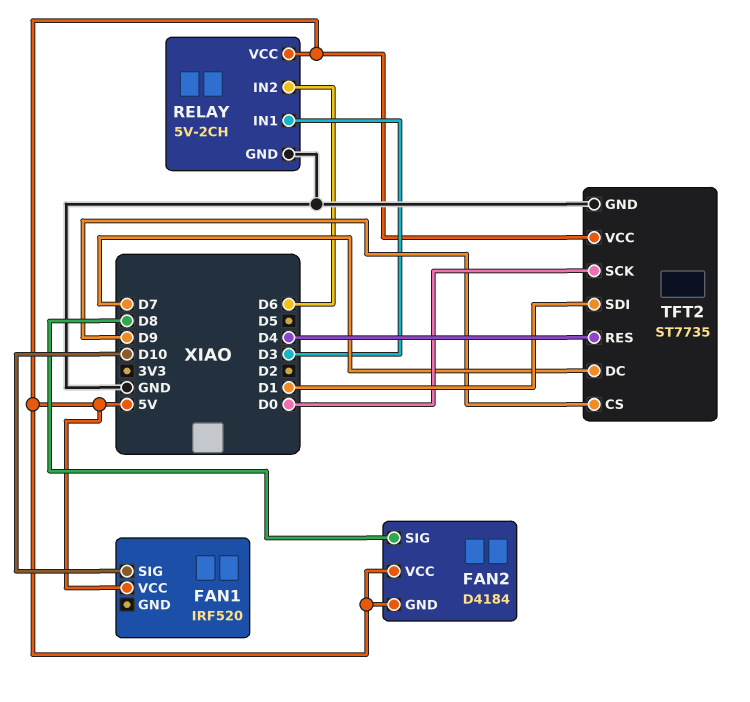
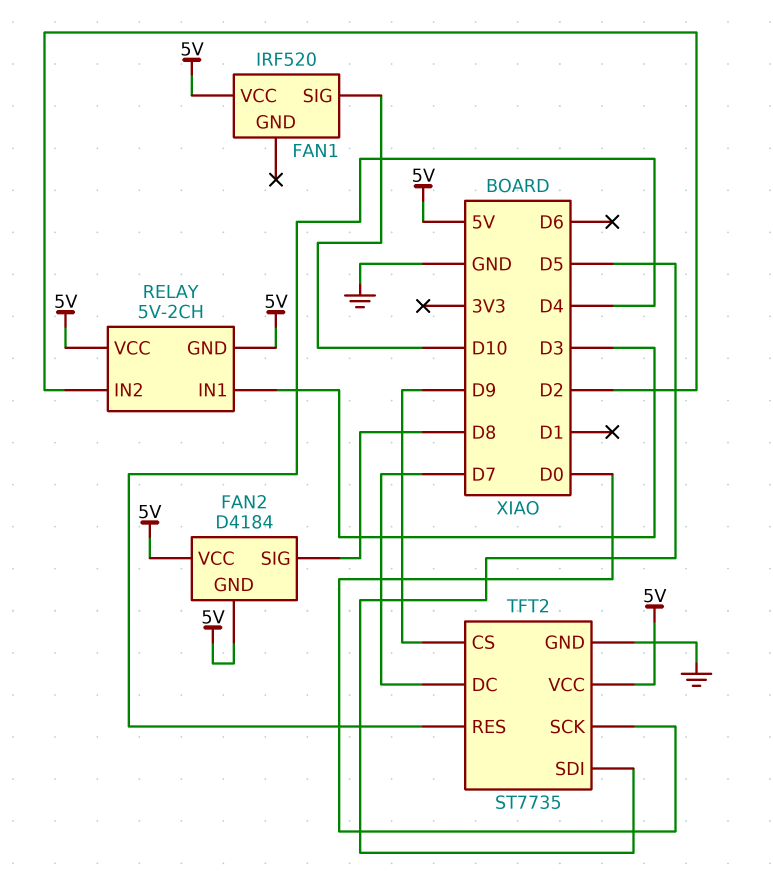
RELAY pin GND: GND -> 5V
RELAY pin IN2: D6 -> D2
TFT2 pin SDI: D1 -> D5

